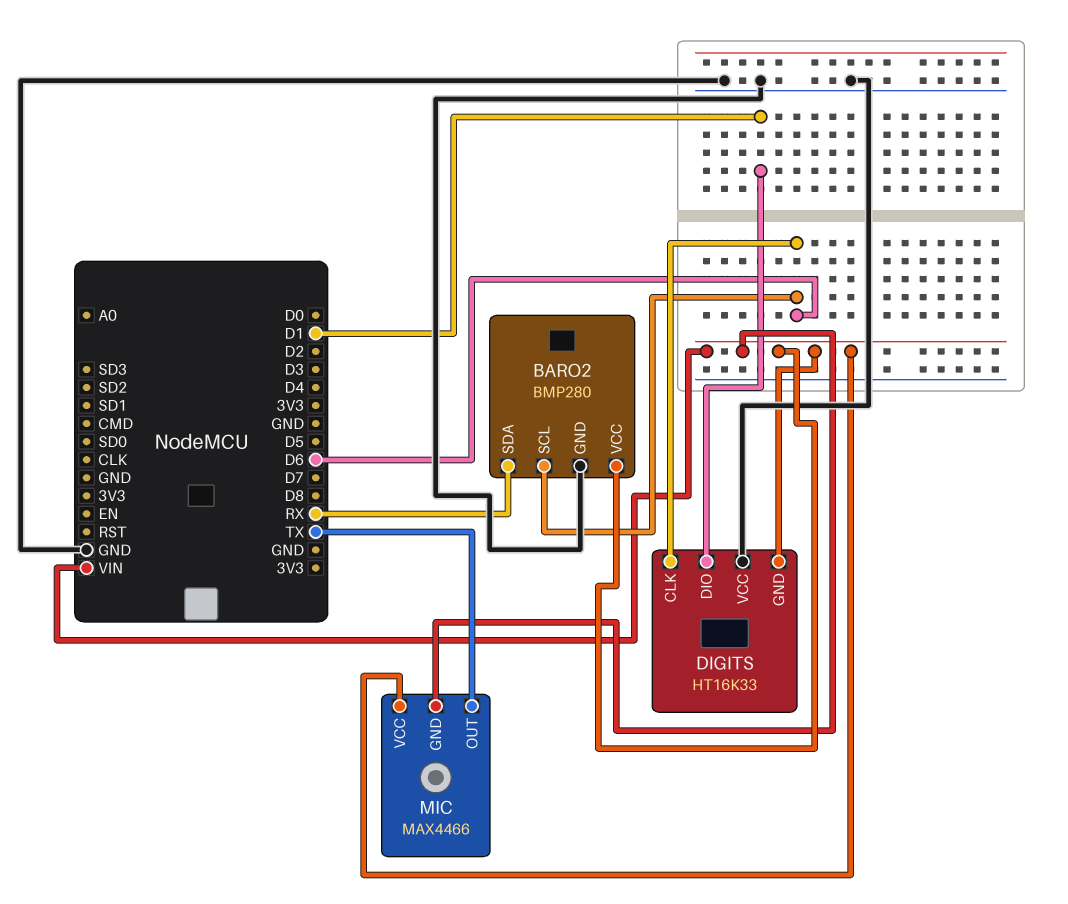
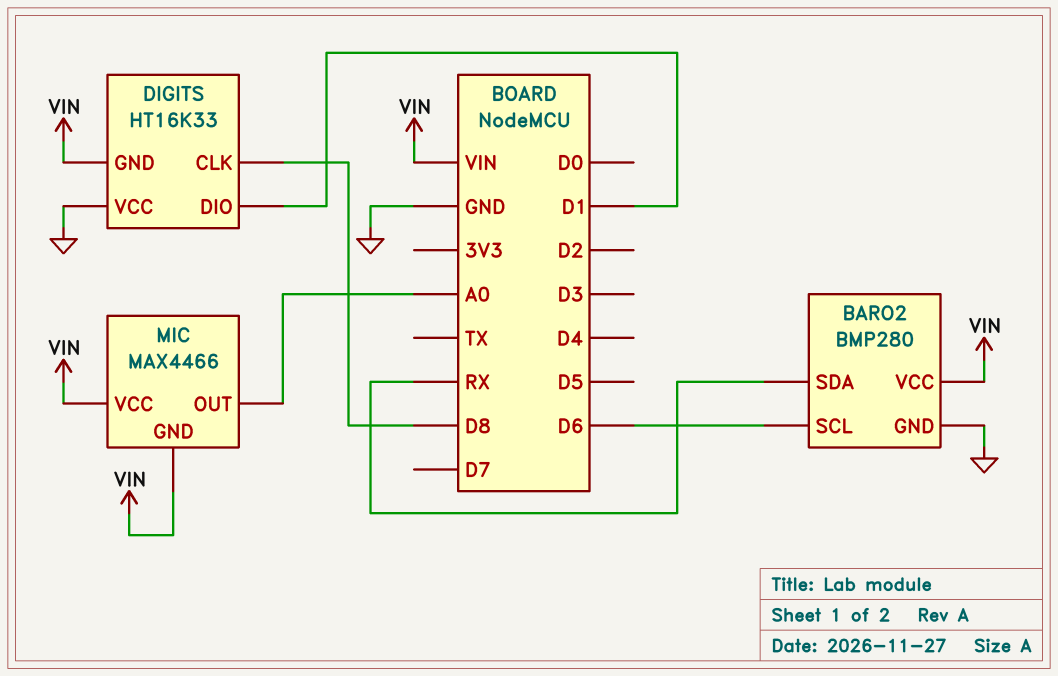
DIGITS pin CLK: D6 -> D8
MIC pin OUT: TX -> A0

